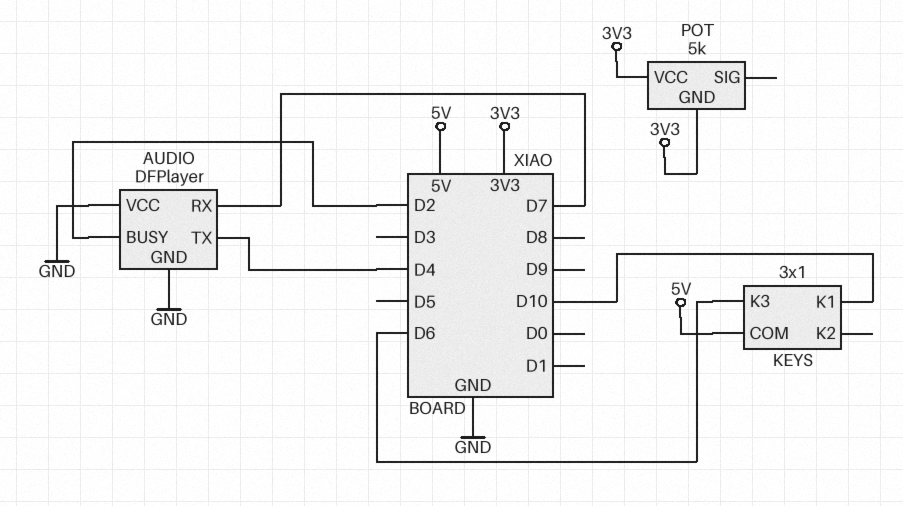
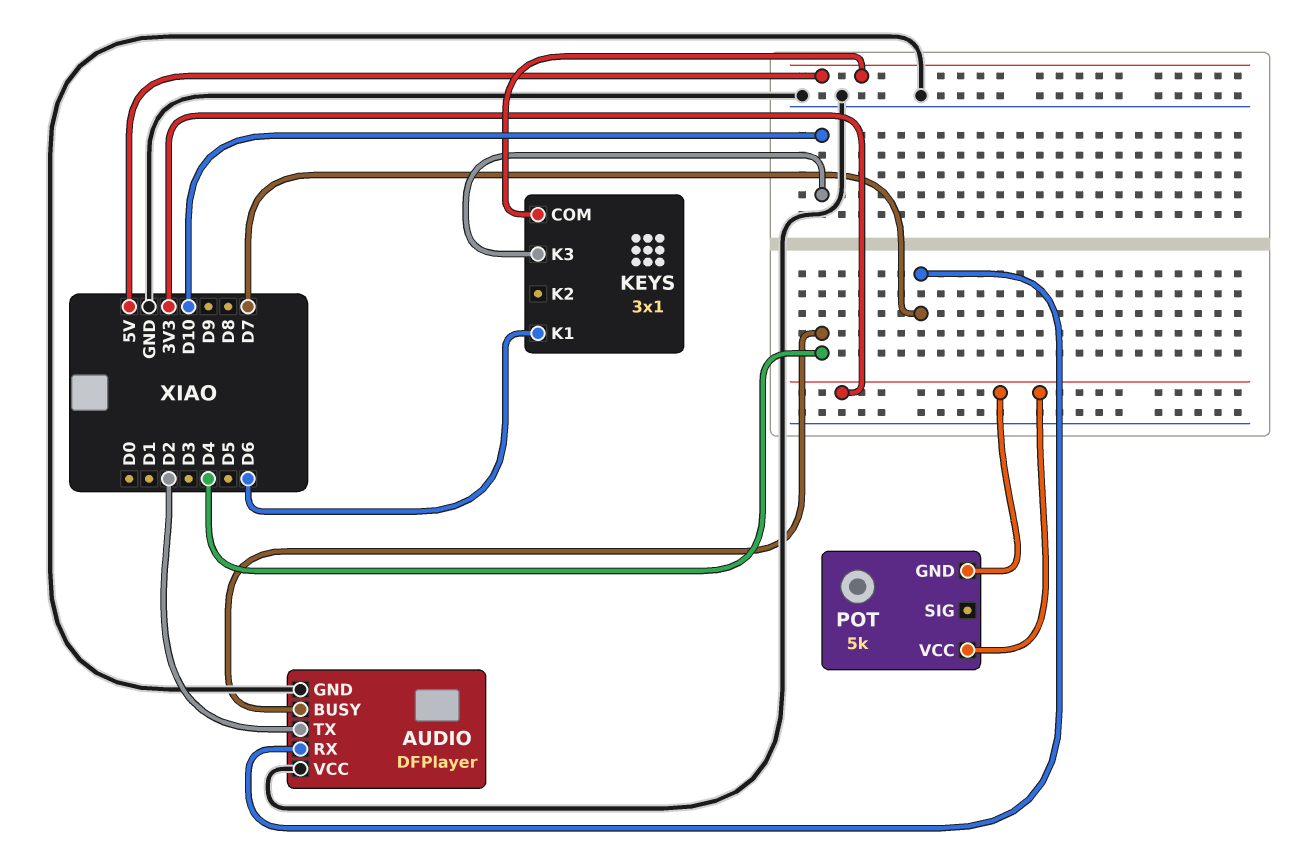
AUDIO pin BUSY: D2 -> D4
AUDIO pin TX: D4 -> D2
KEYS pin K1: D10 -> D6
KEYS pin K3: D6 -> D10

